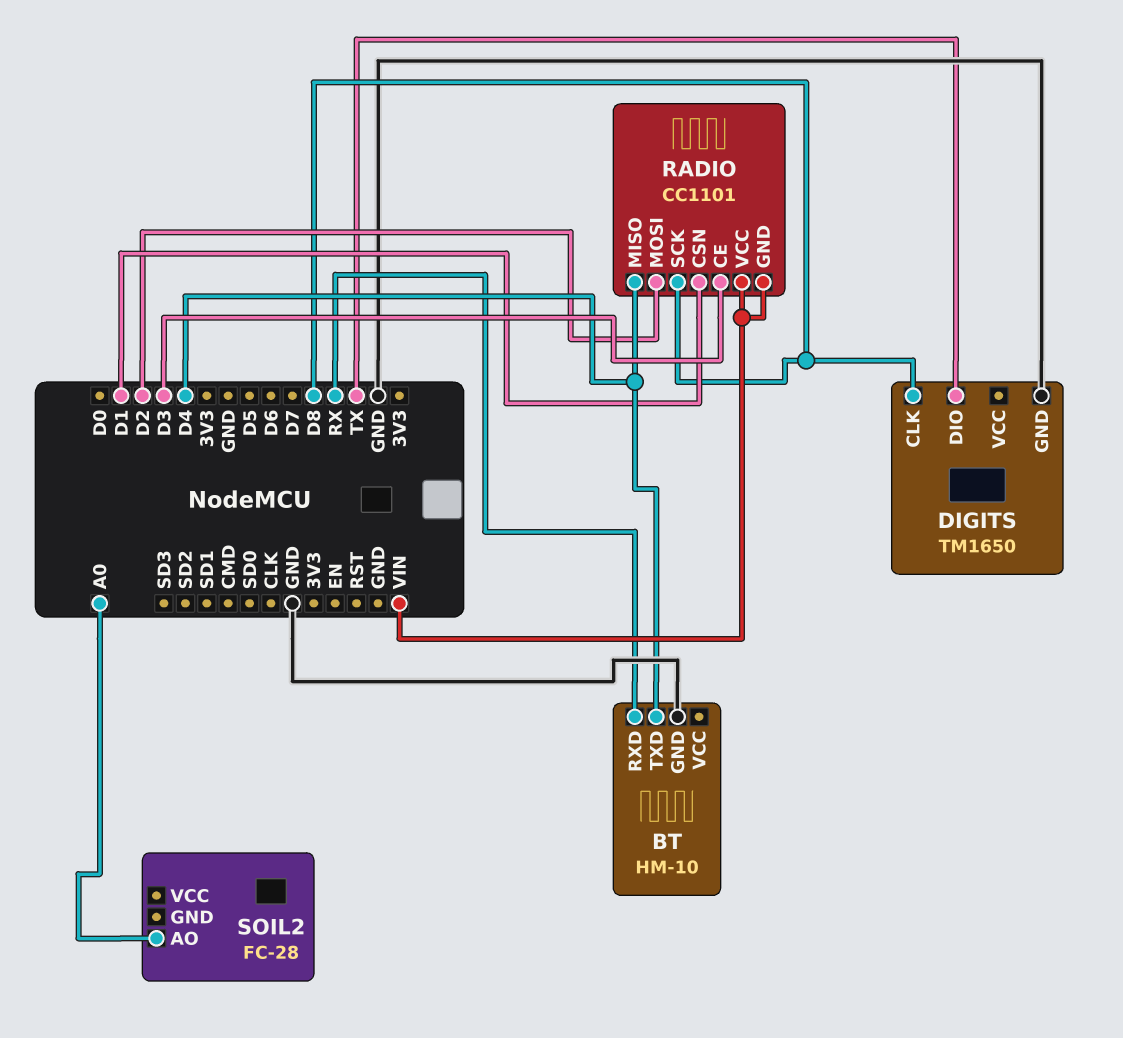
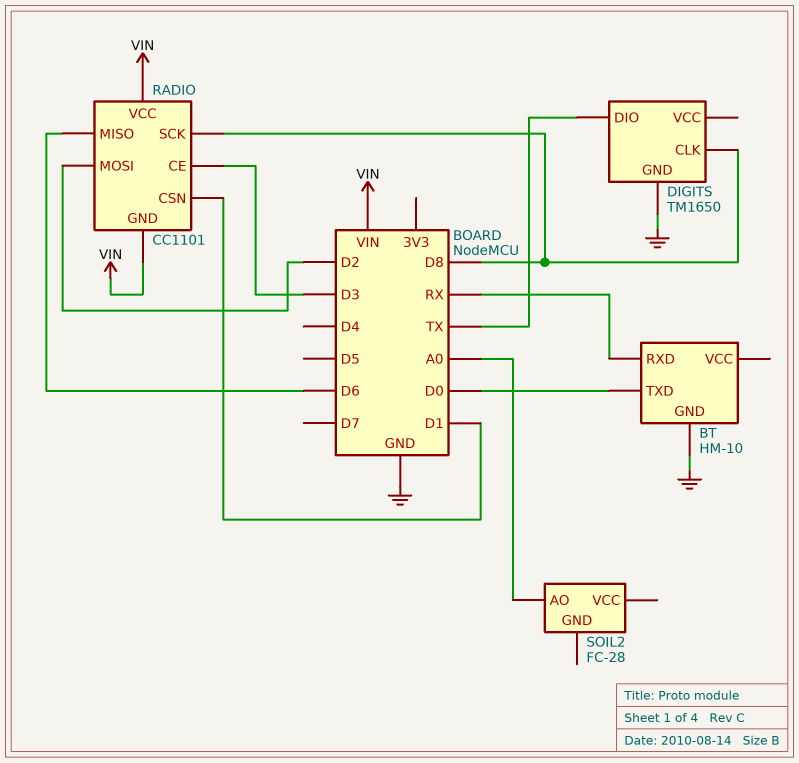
BT pin TXD: D4 -> D0
RADIO pin MISO: D4 -> D6

